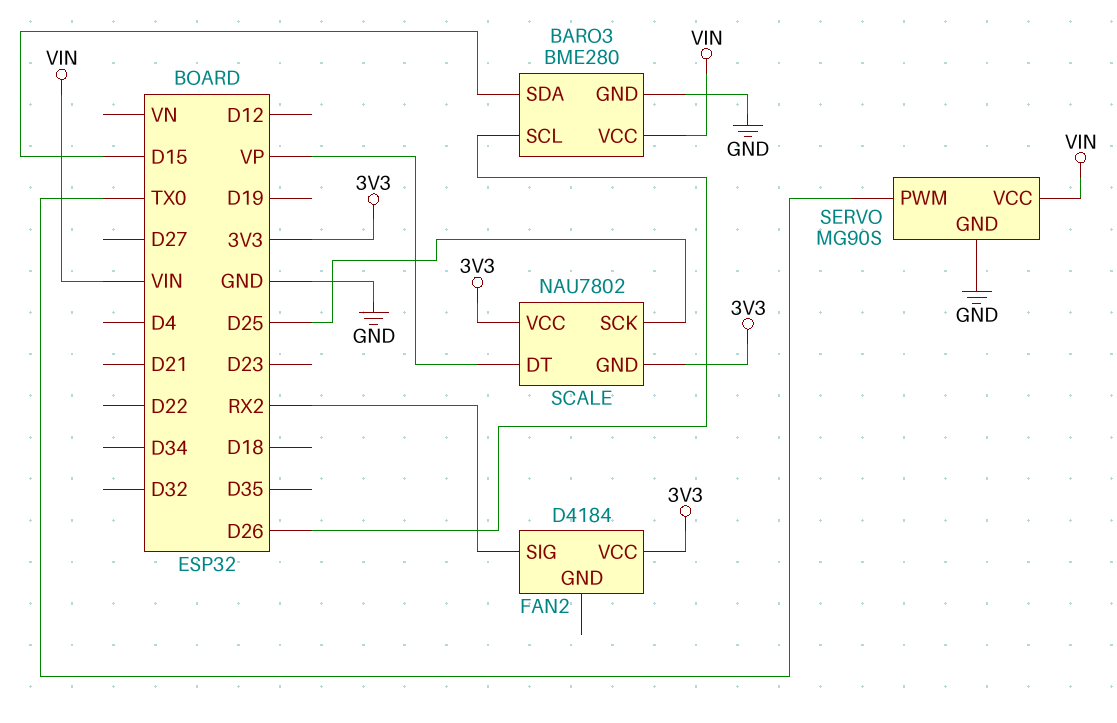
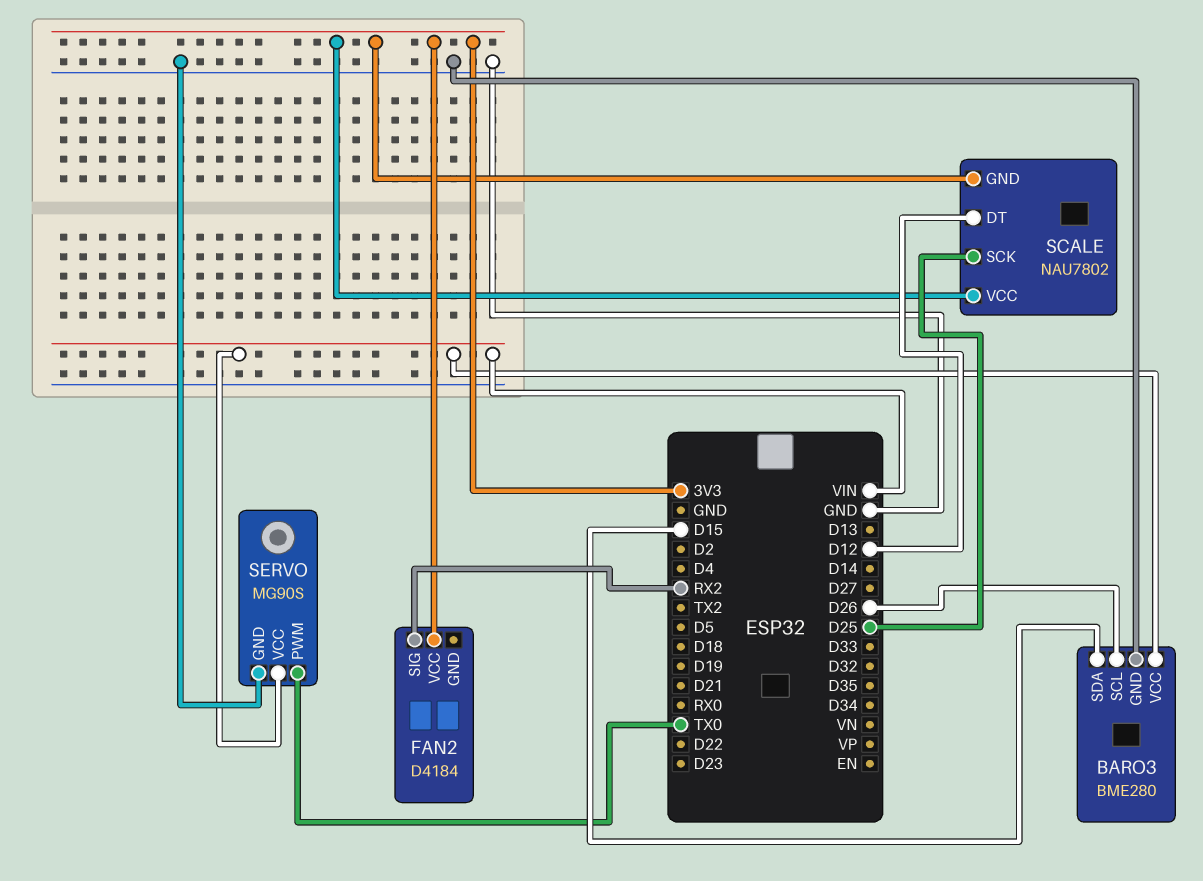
SCALE pin DT: VP -> D12

